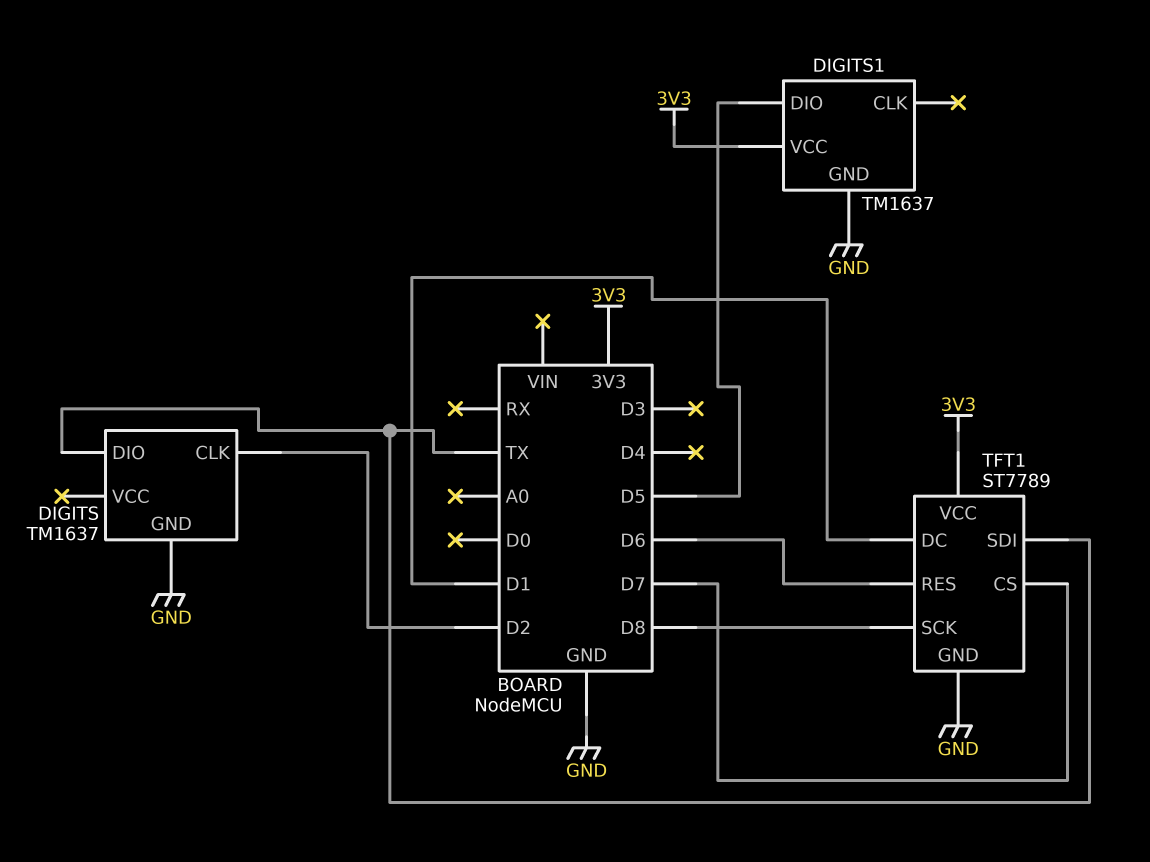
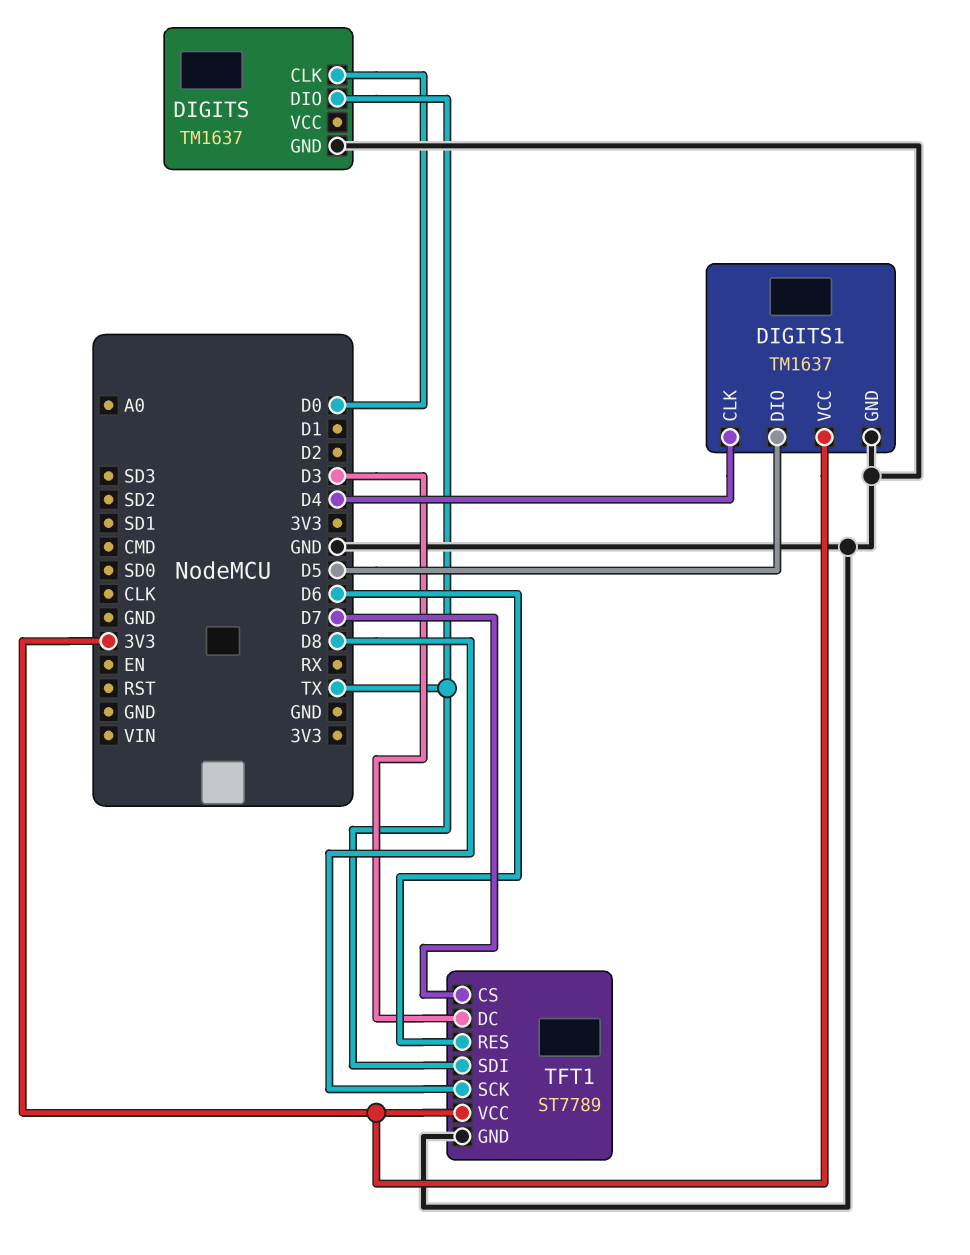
DIGITS pin CLK: D2 -> D0
DIGITS1 pin CLK: none -> D4
TFT1 pin DC: D1 -> D3

